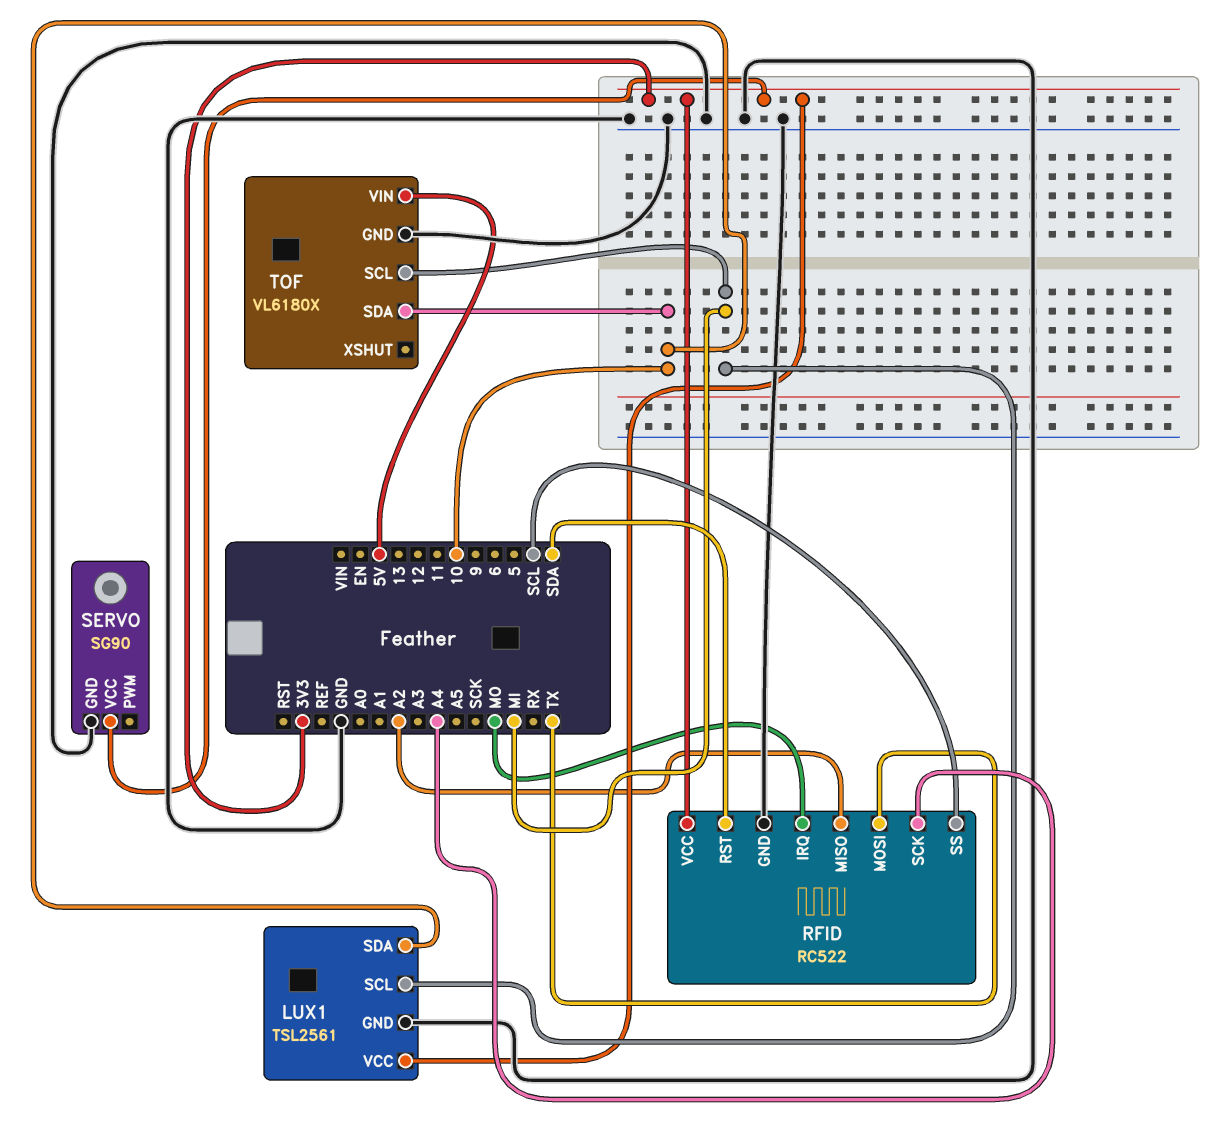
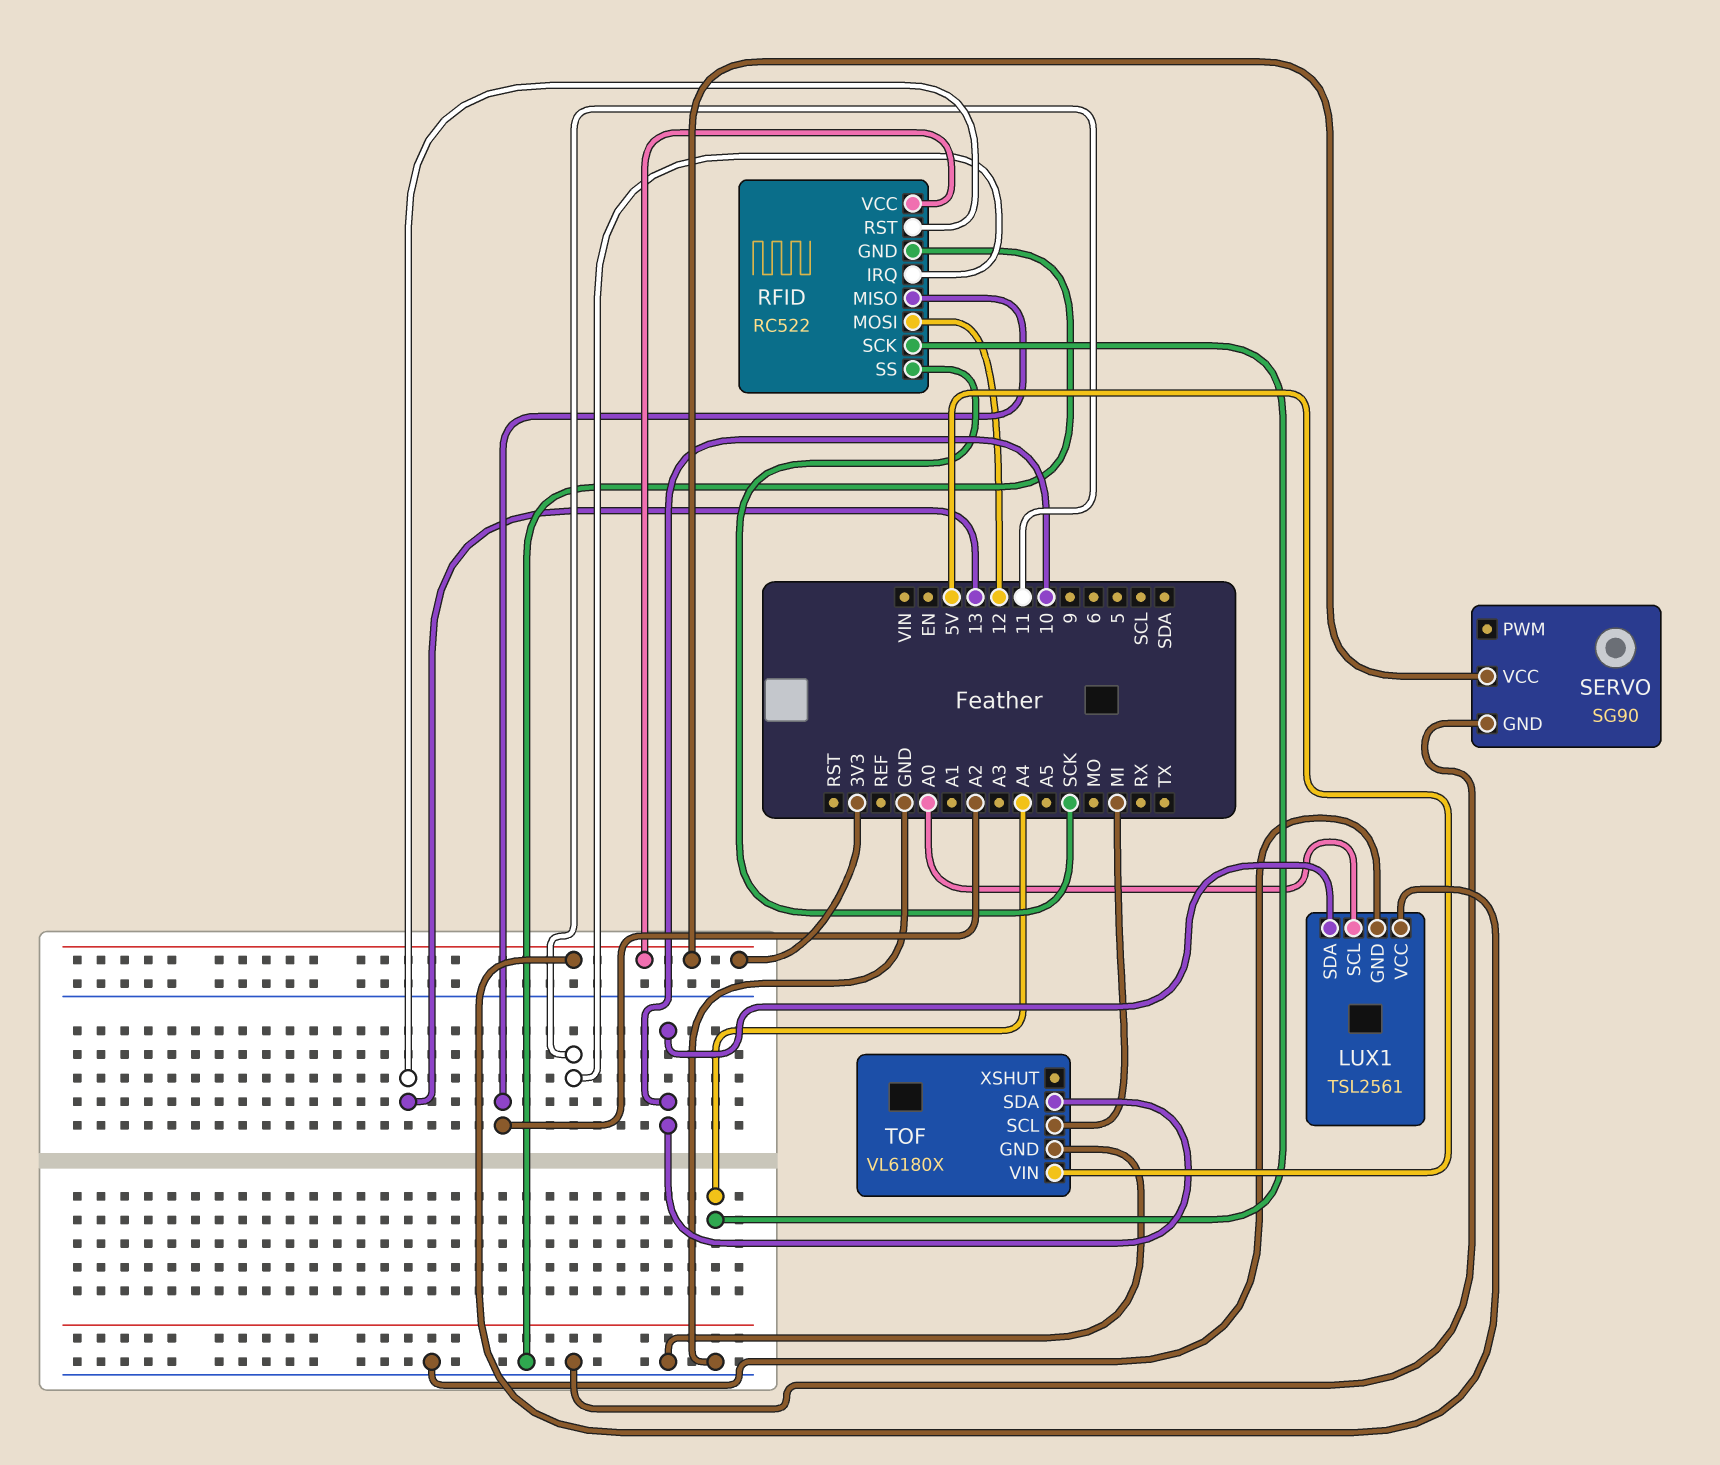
LUX1 pin SCL: MI -> A0
RFID pin IRQ: MO -> 11
RFID pin MOSI: TX -> 12
RFID pin RST: SDA -> 13
RFID pin SS: SCL -> SCK

